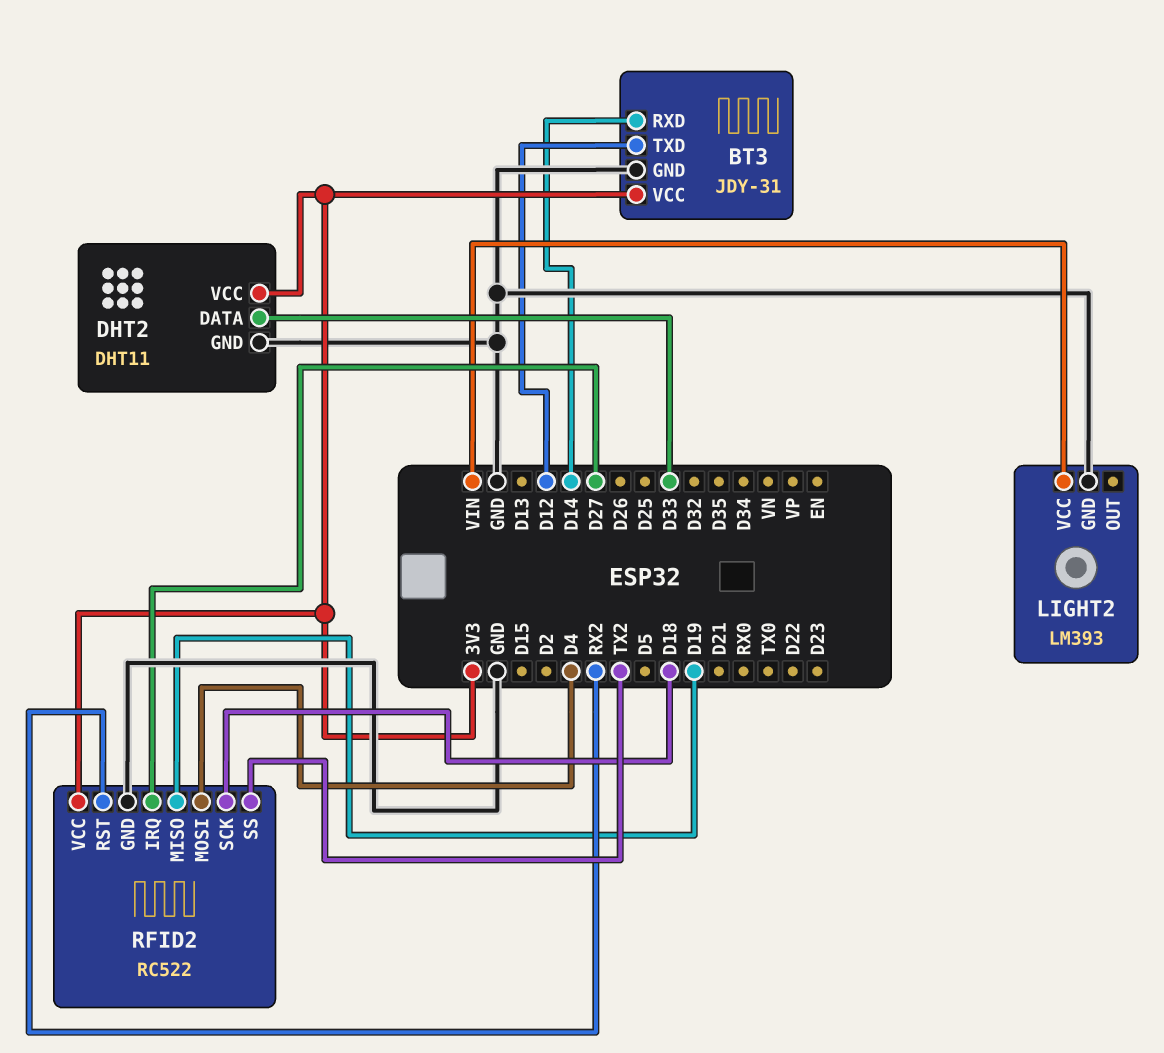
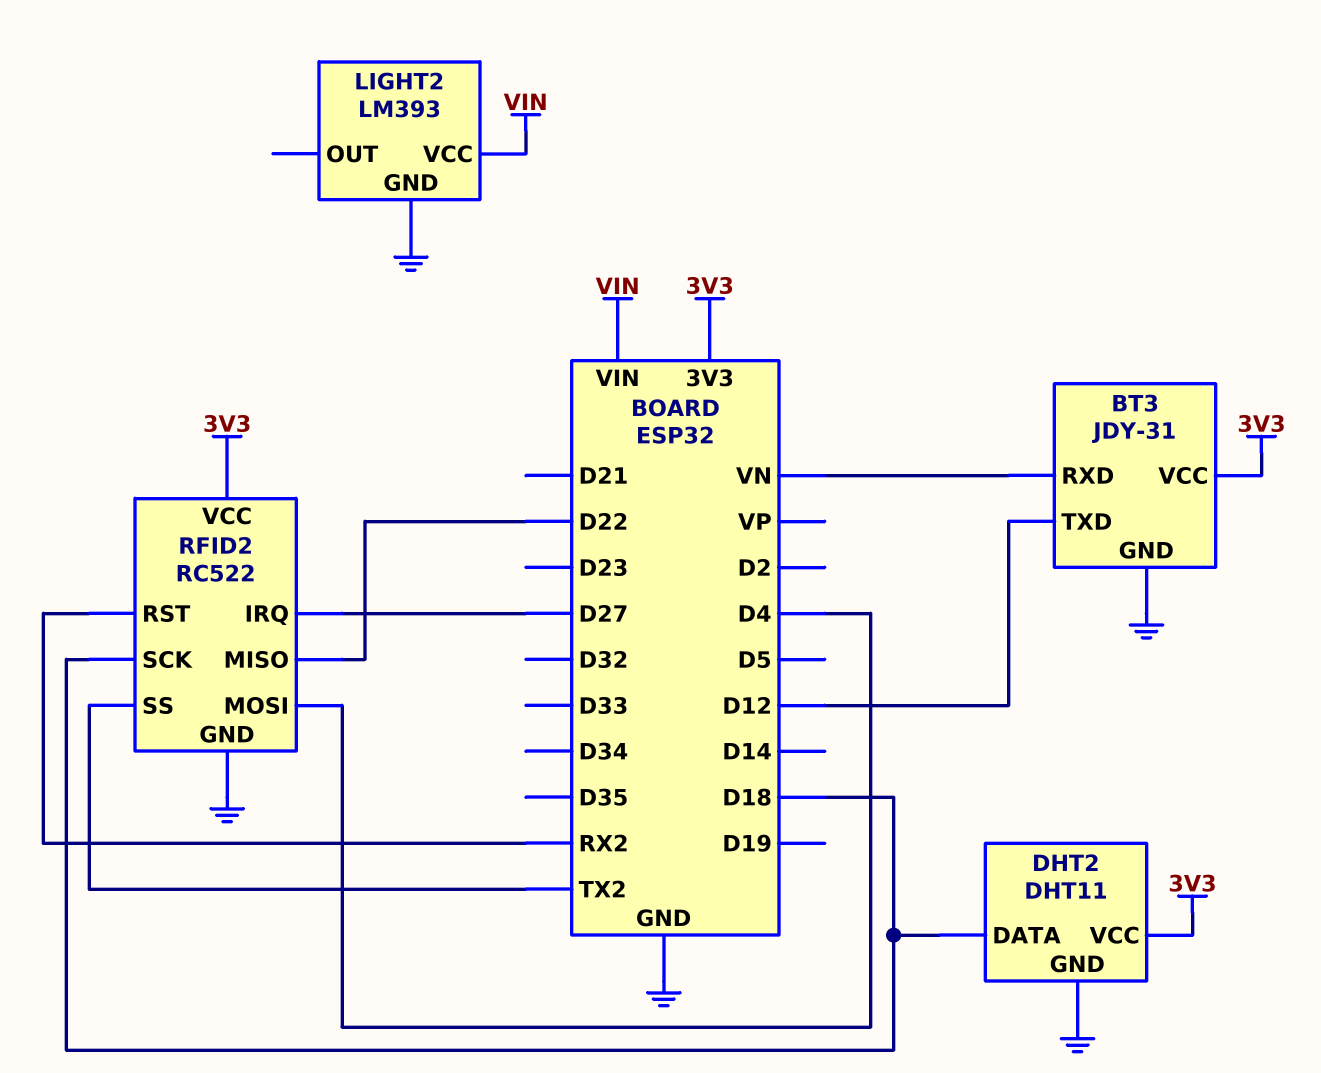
BT3 pin RXD: D14 -> VN
DHT2 pin DATA: D33 -> D18
RFID2 pin MISO: D19 -> D22

